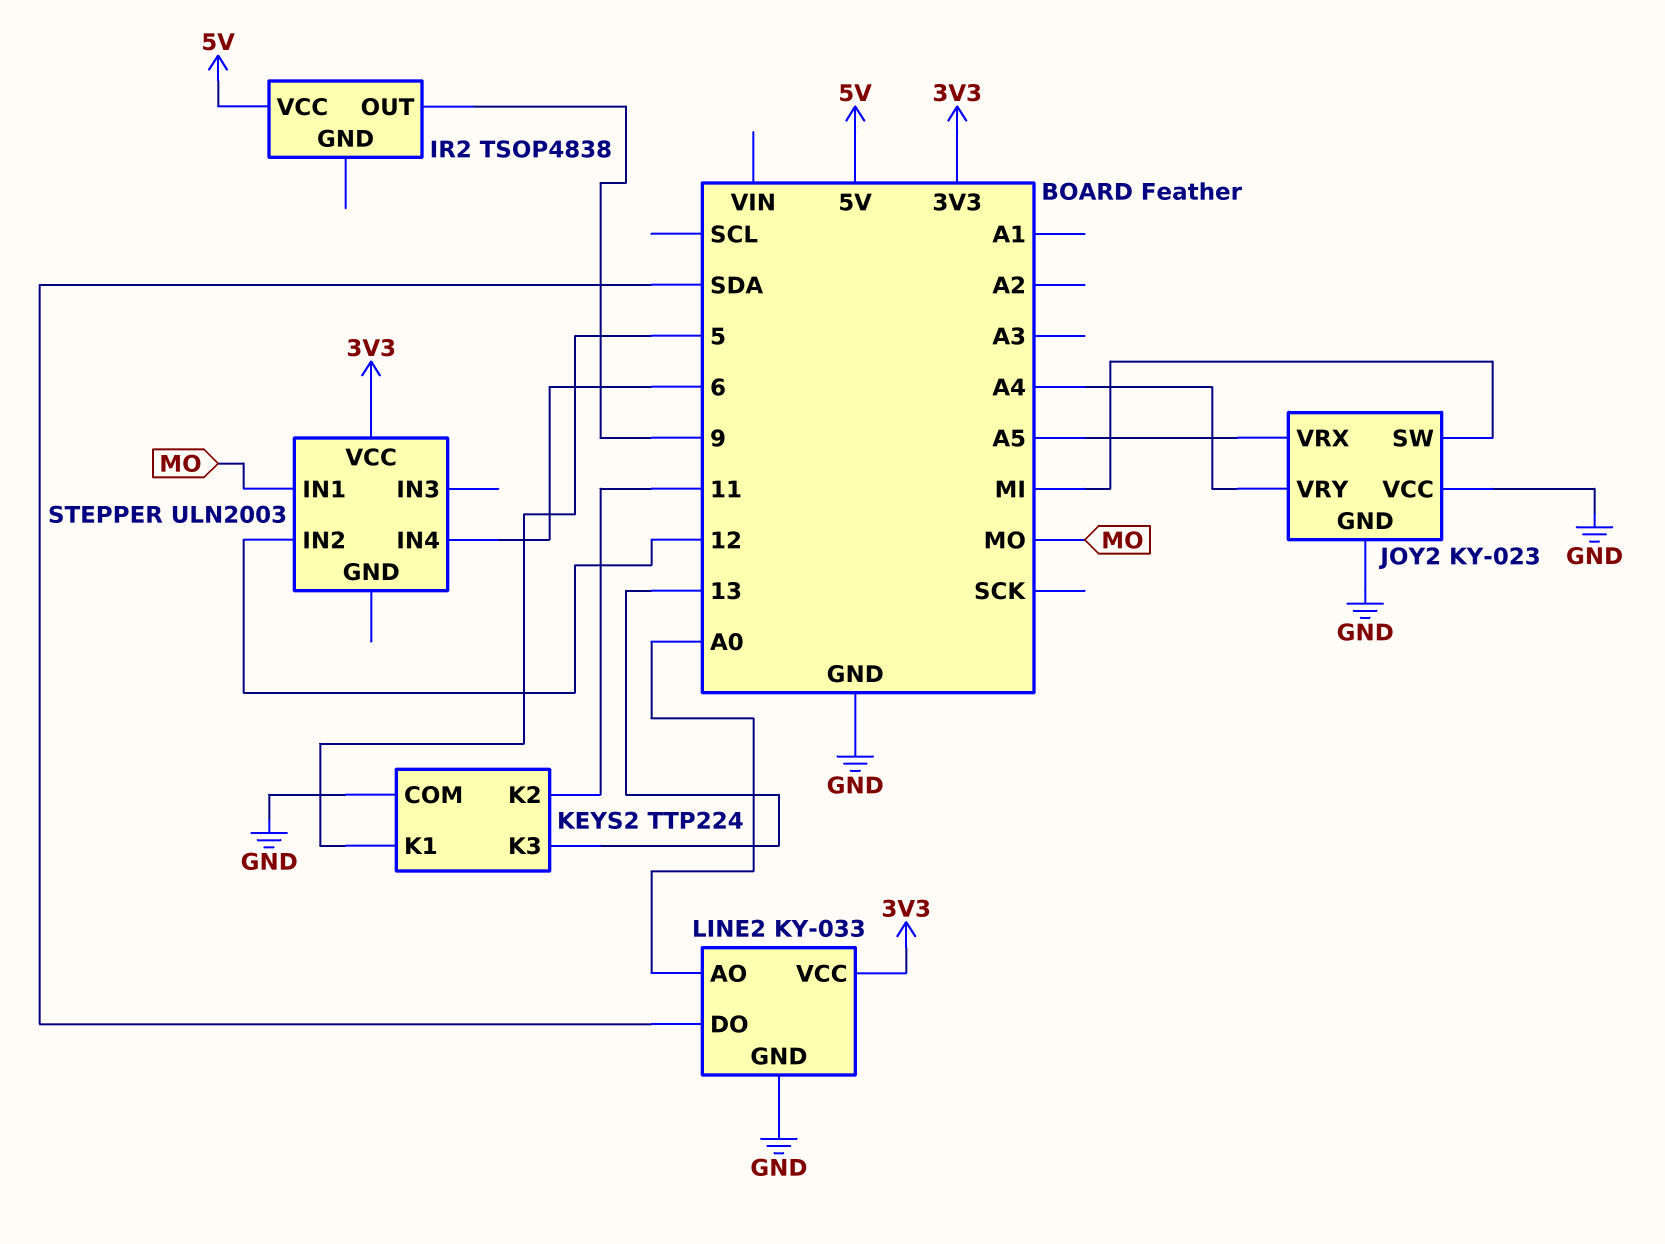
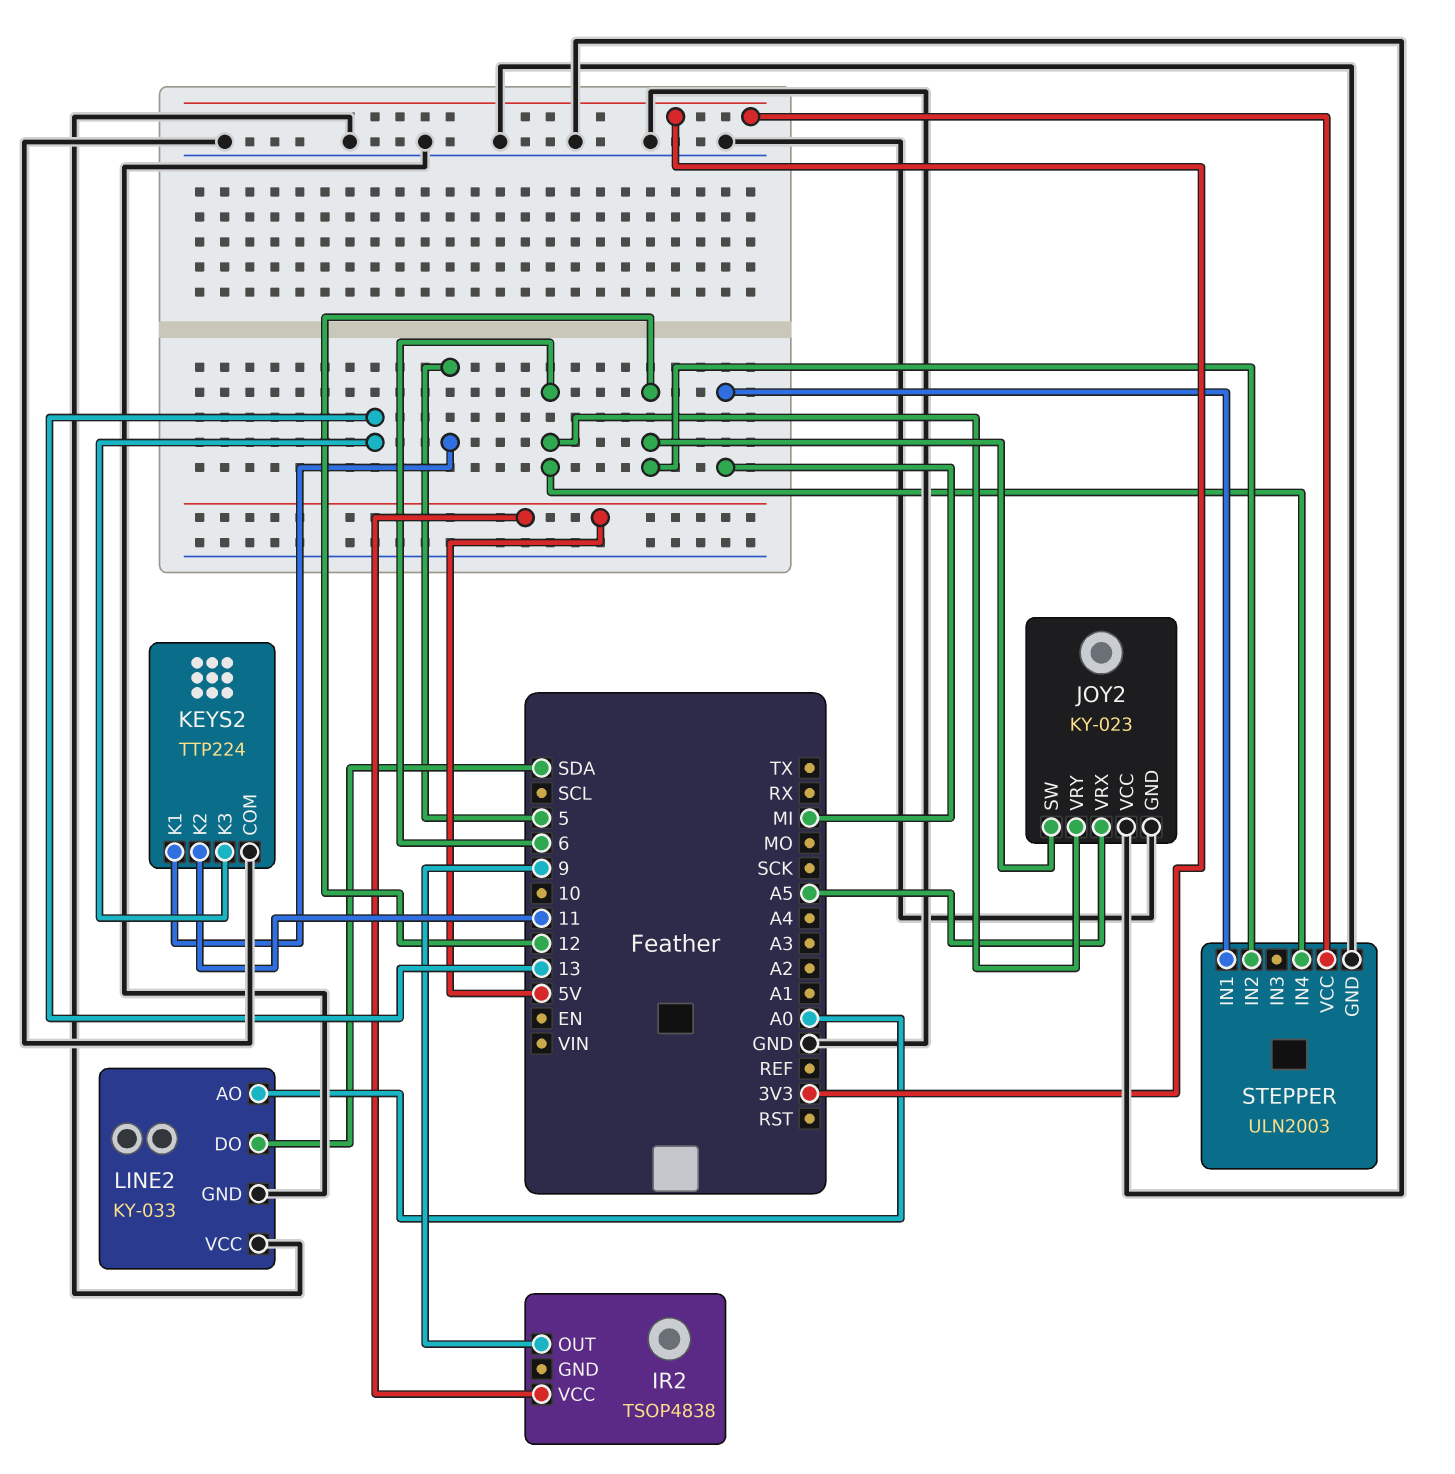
JOY2 pin SW: MI -> 12
JOY2 pin VRY: A4 -> 6
LINE2 pin VCC: 3V3 -> GND
STEPPER pin GND: none -> GND
STEPPER pin IN1: MO -> MI

